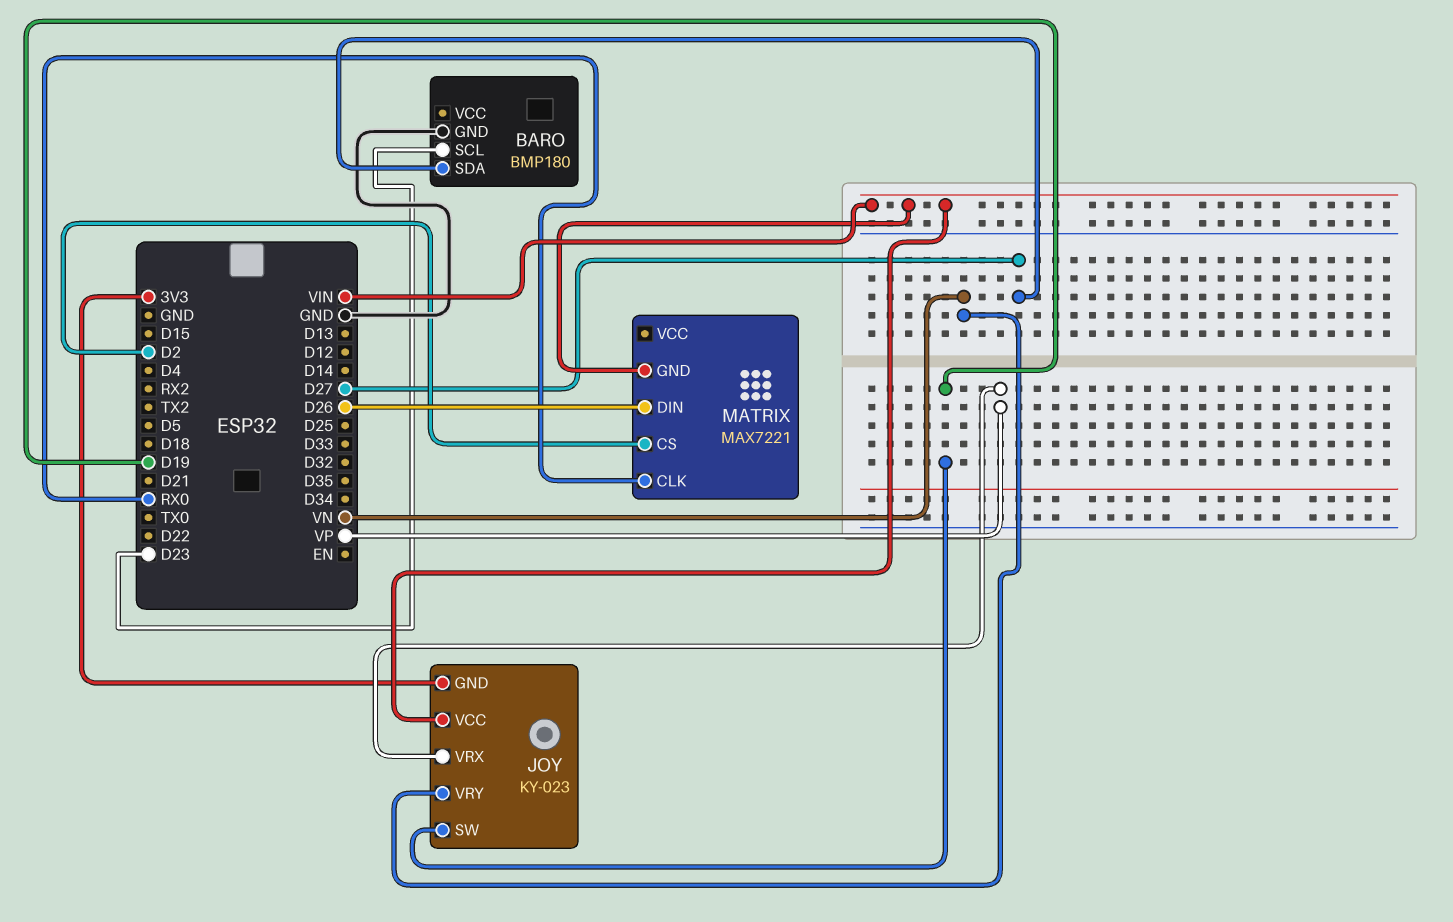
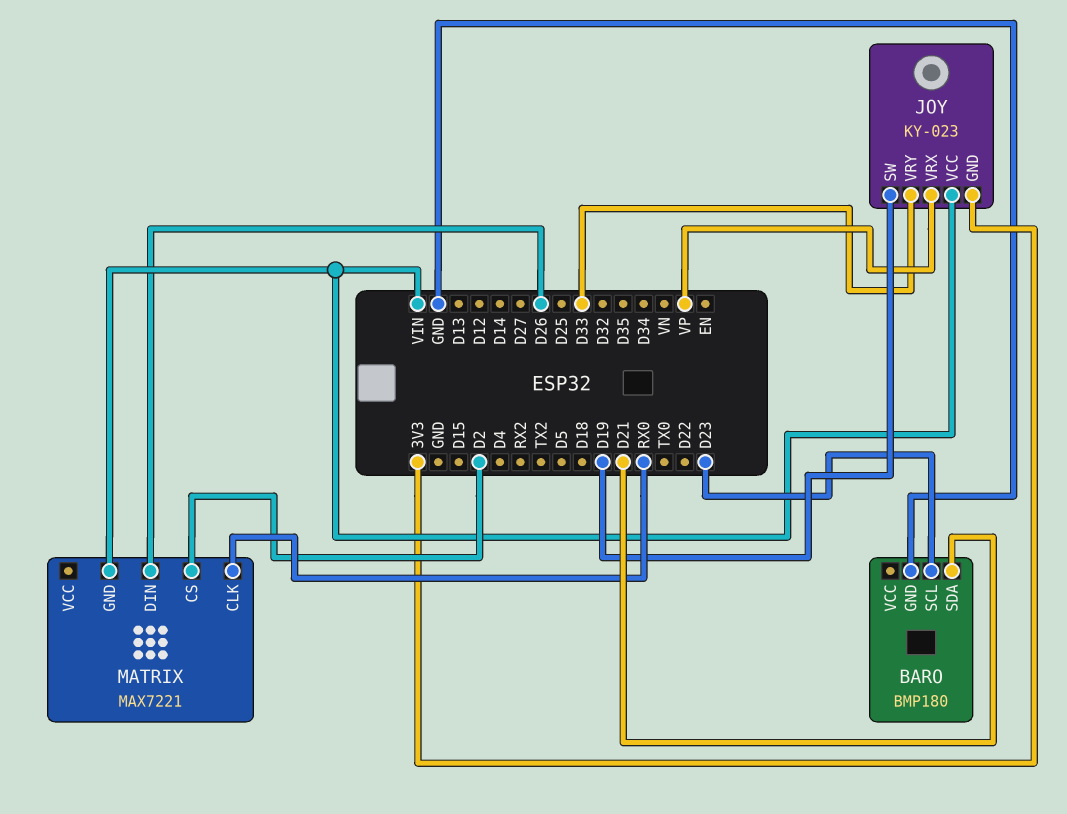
BARO pin SDA: D27 -> D21
JOY pin VRY: VN -> D33

